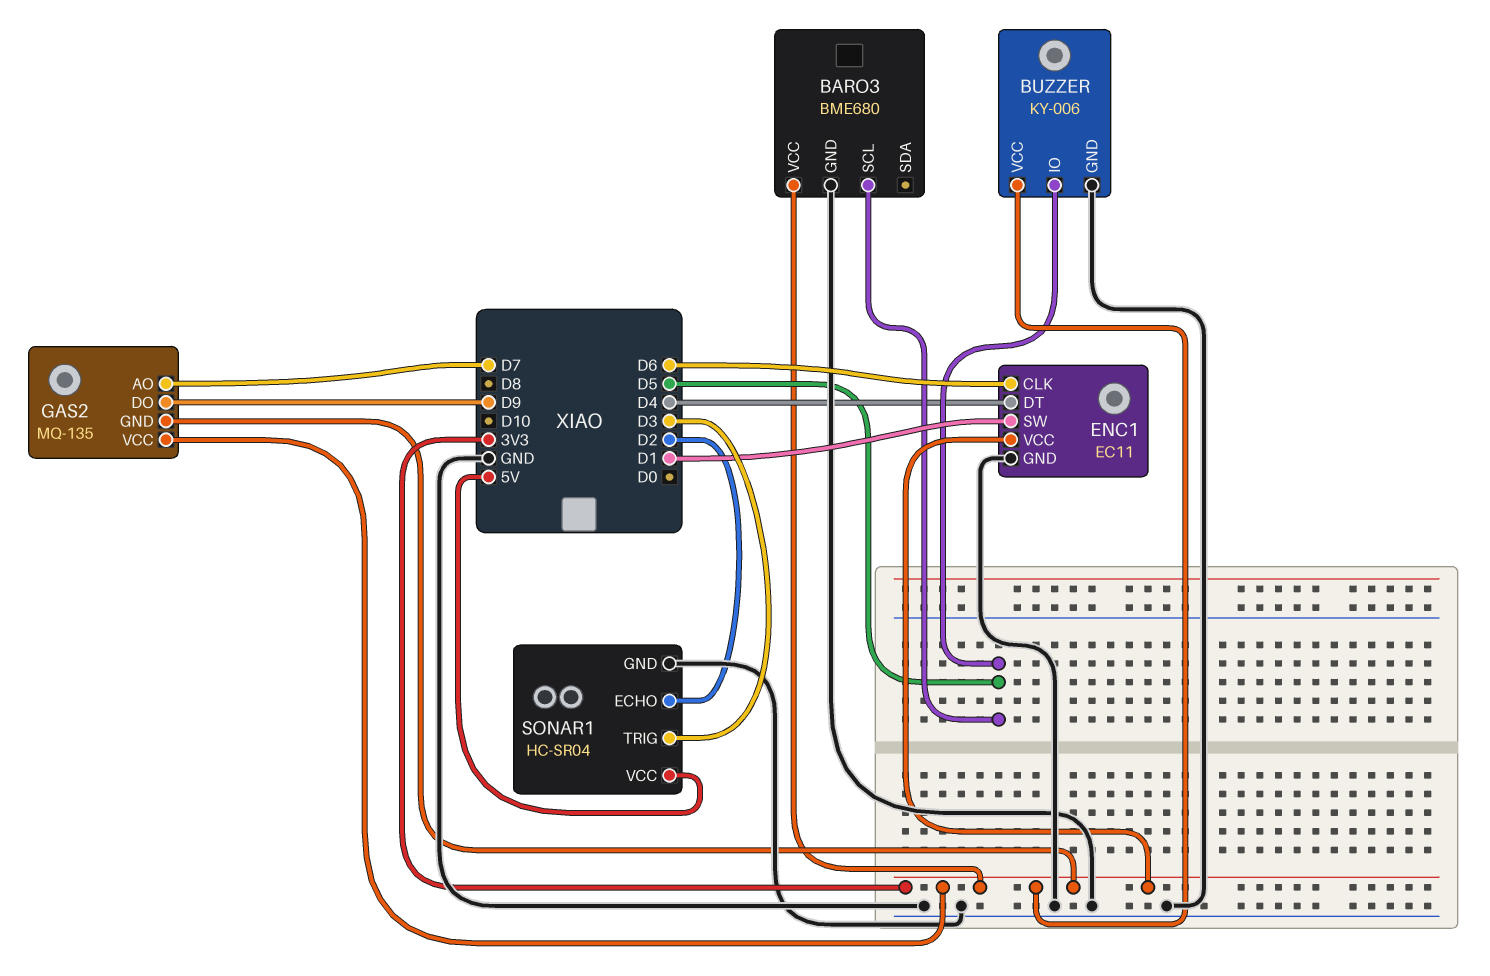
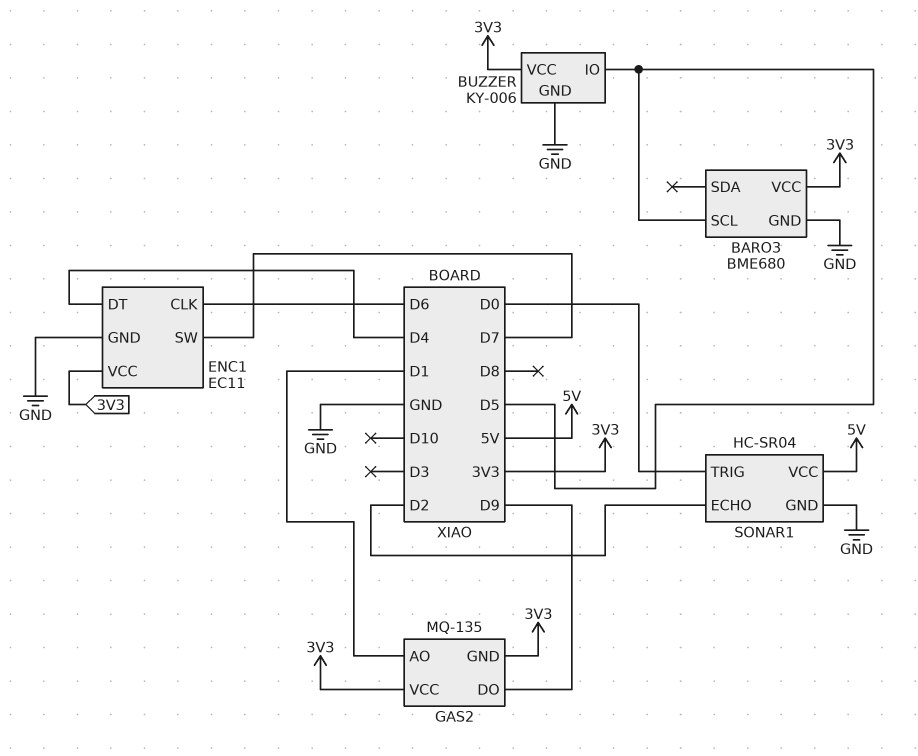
ENC1 pin SW: D1 -> D7
GAS2 pin AO: D7 -> D1
SONAR1 pin TRIG: D3 -> D0

